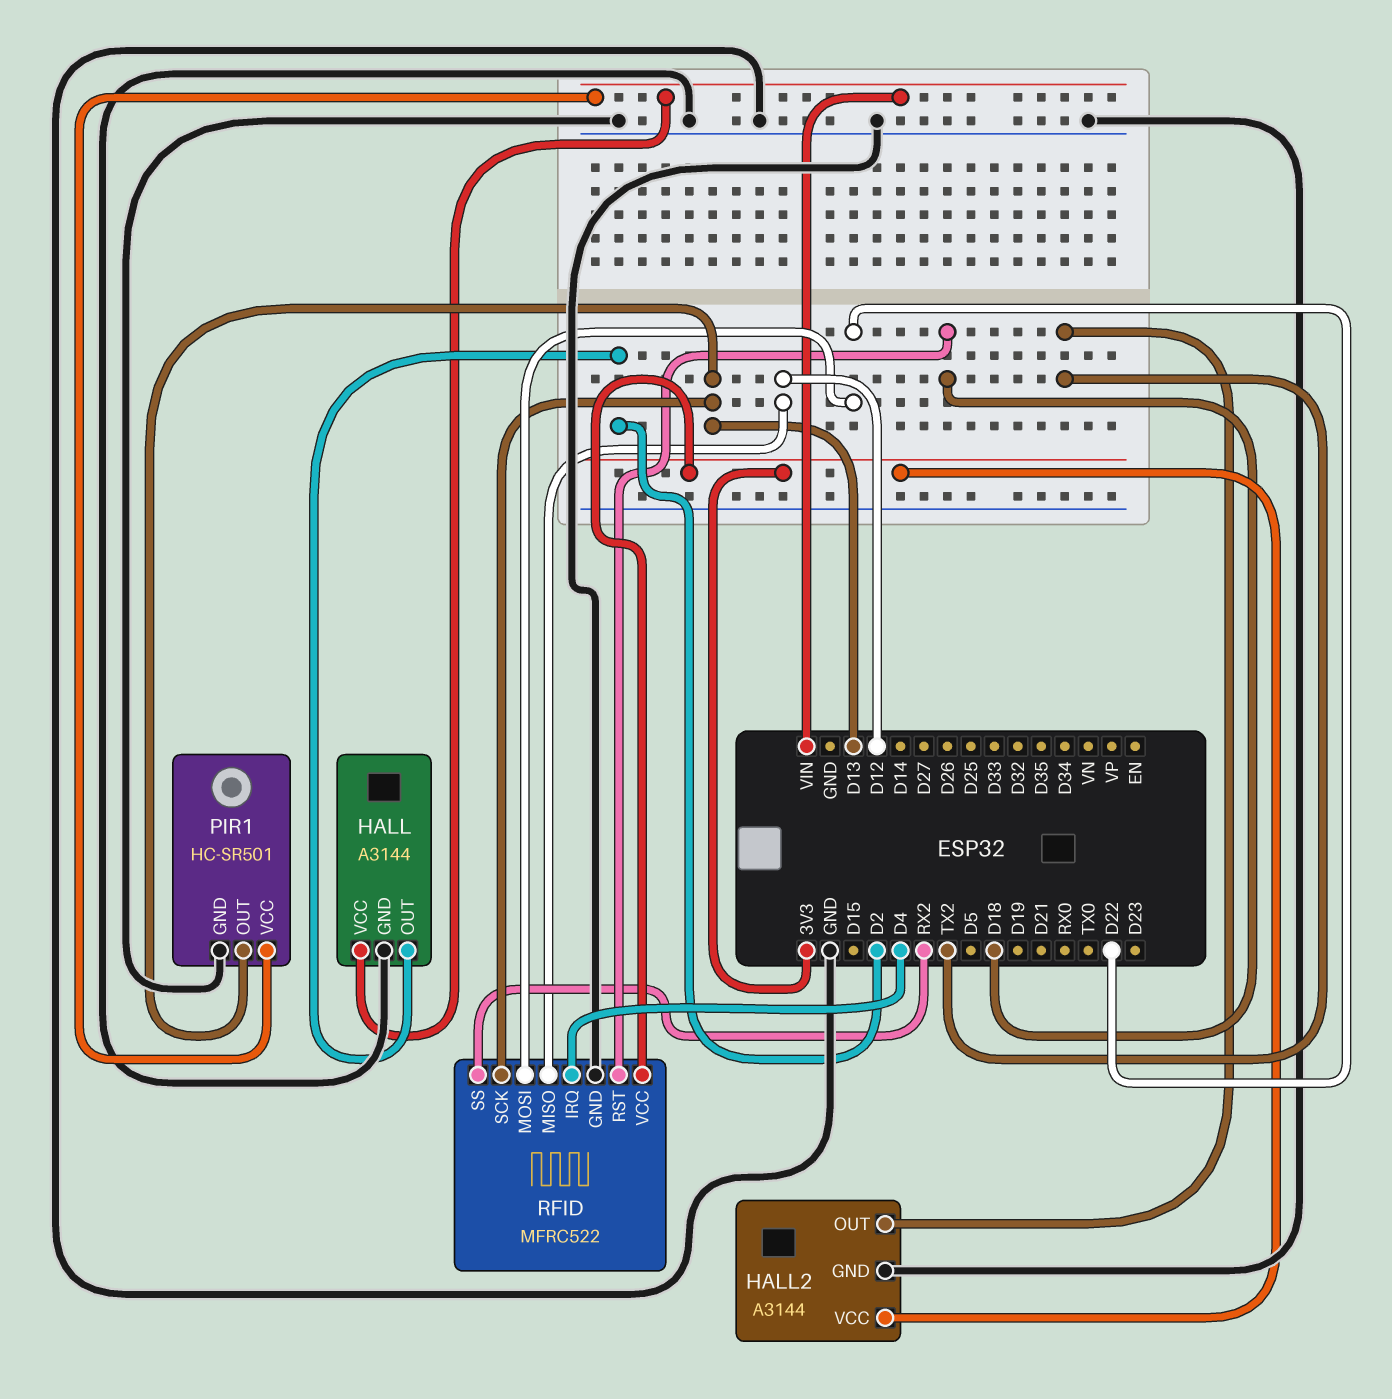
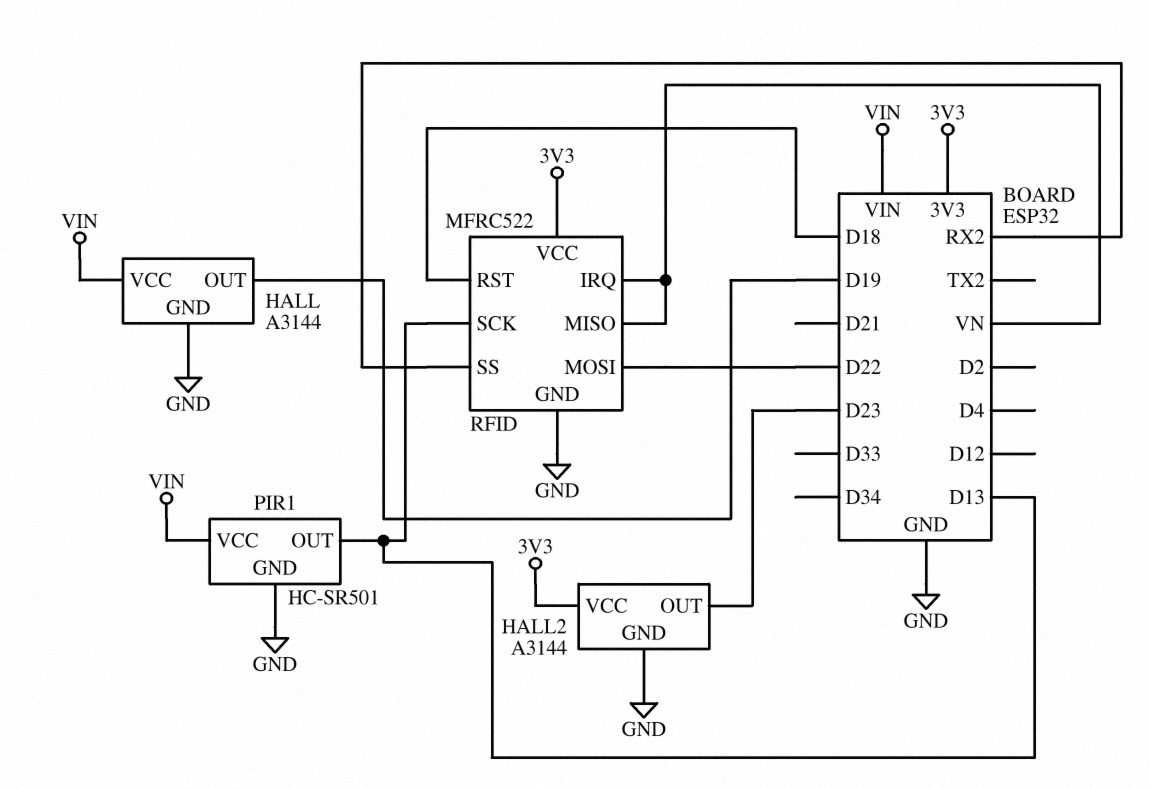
HALL pin OUT: D2 -> D19
HALL2 pin OUT: TX2 -> D23
RFID pin IRQ: D4 -> VN
RFID pin MISO: D12 -> VN

